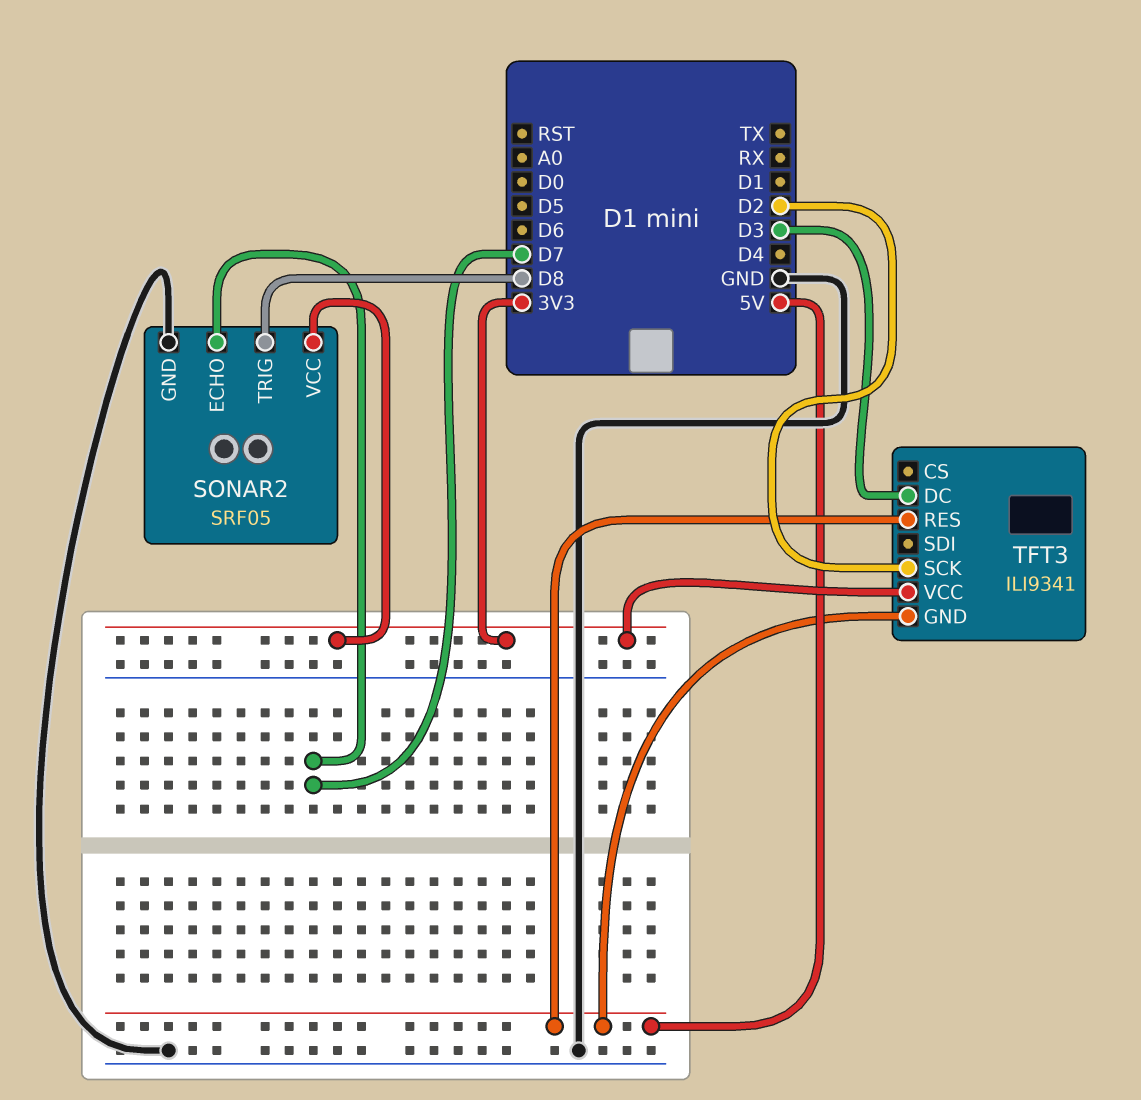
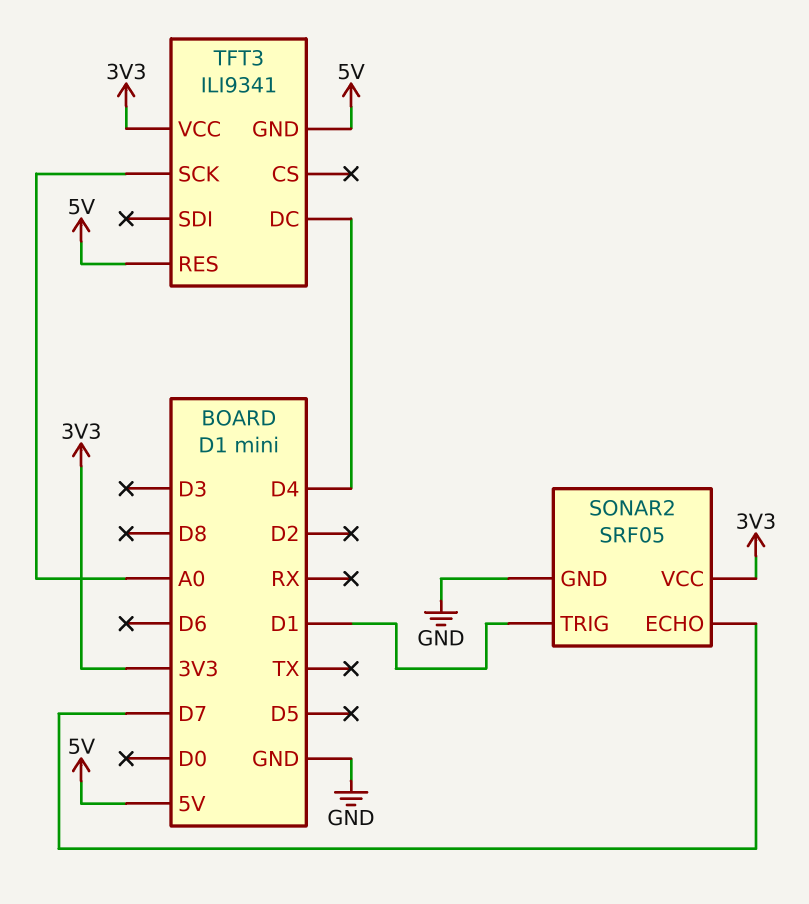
SONAR2 pin TRIG: D8 -> D1
TFT3 pin DC: D3 -> D4
TFT3 pin SCK: D2 -> A0

